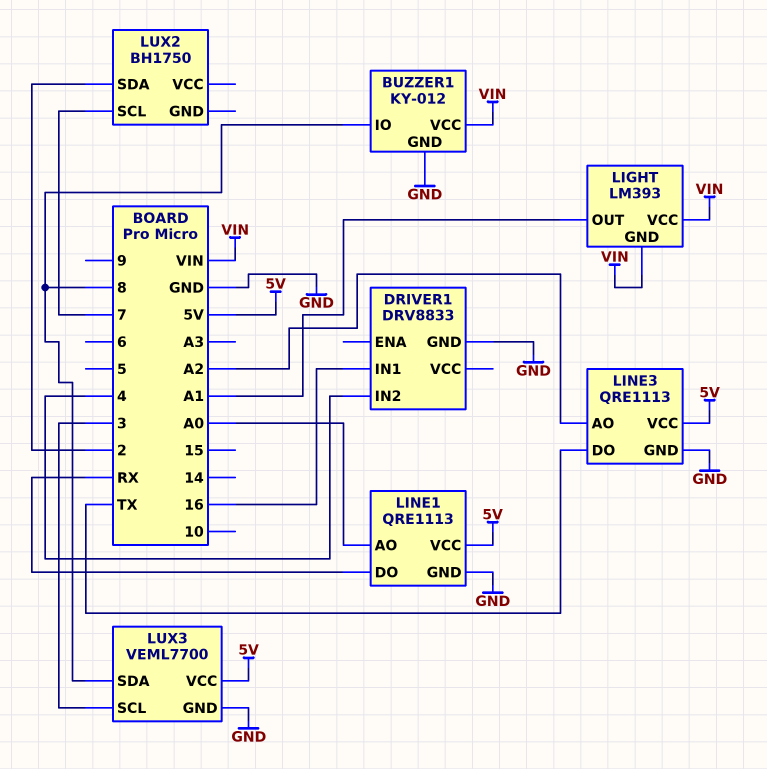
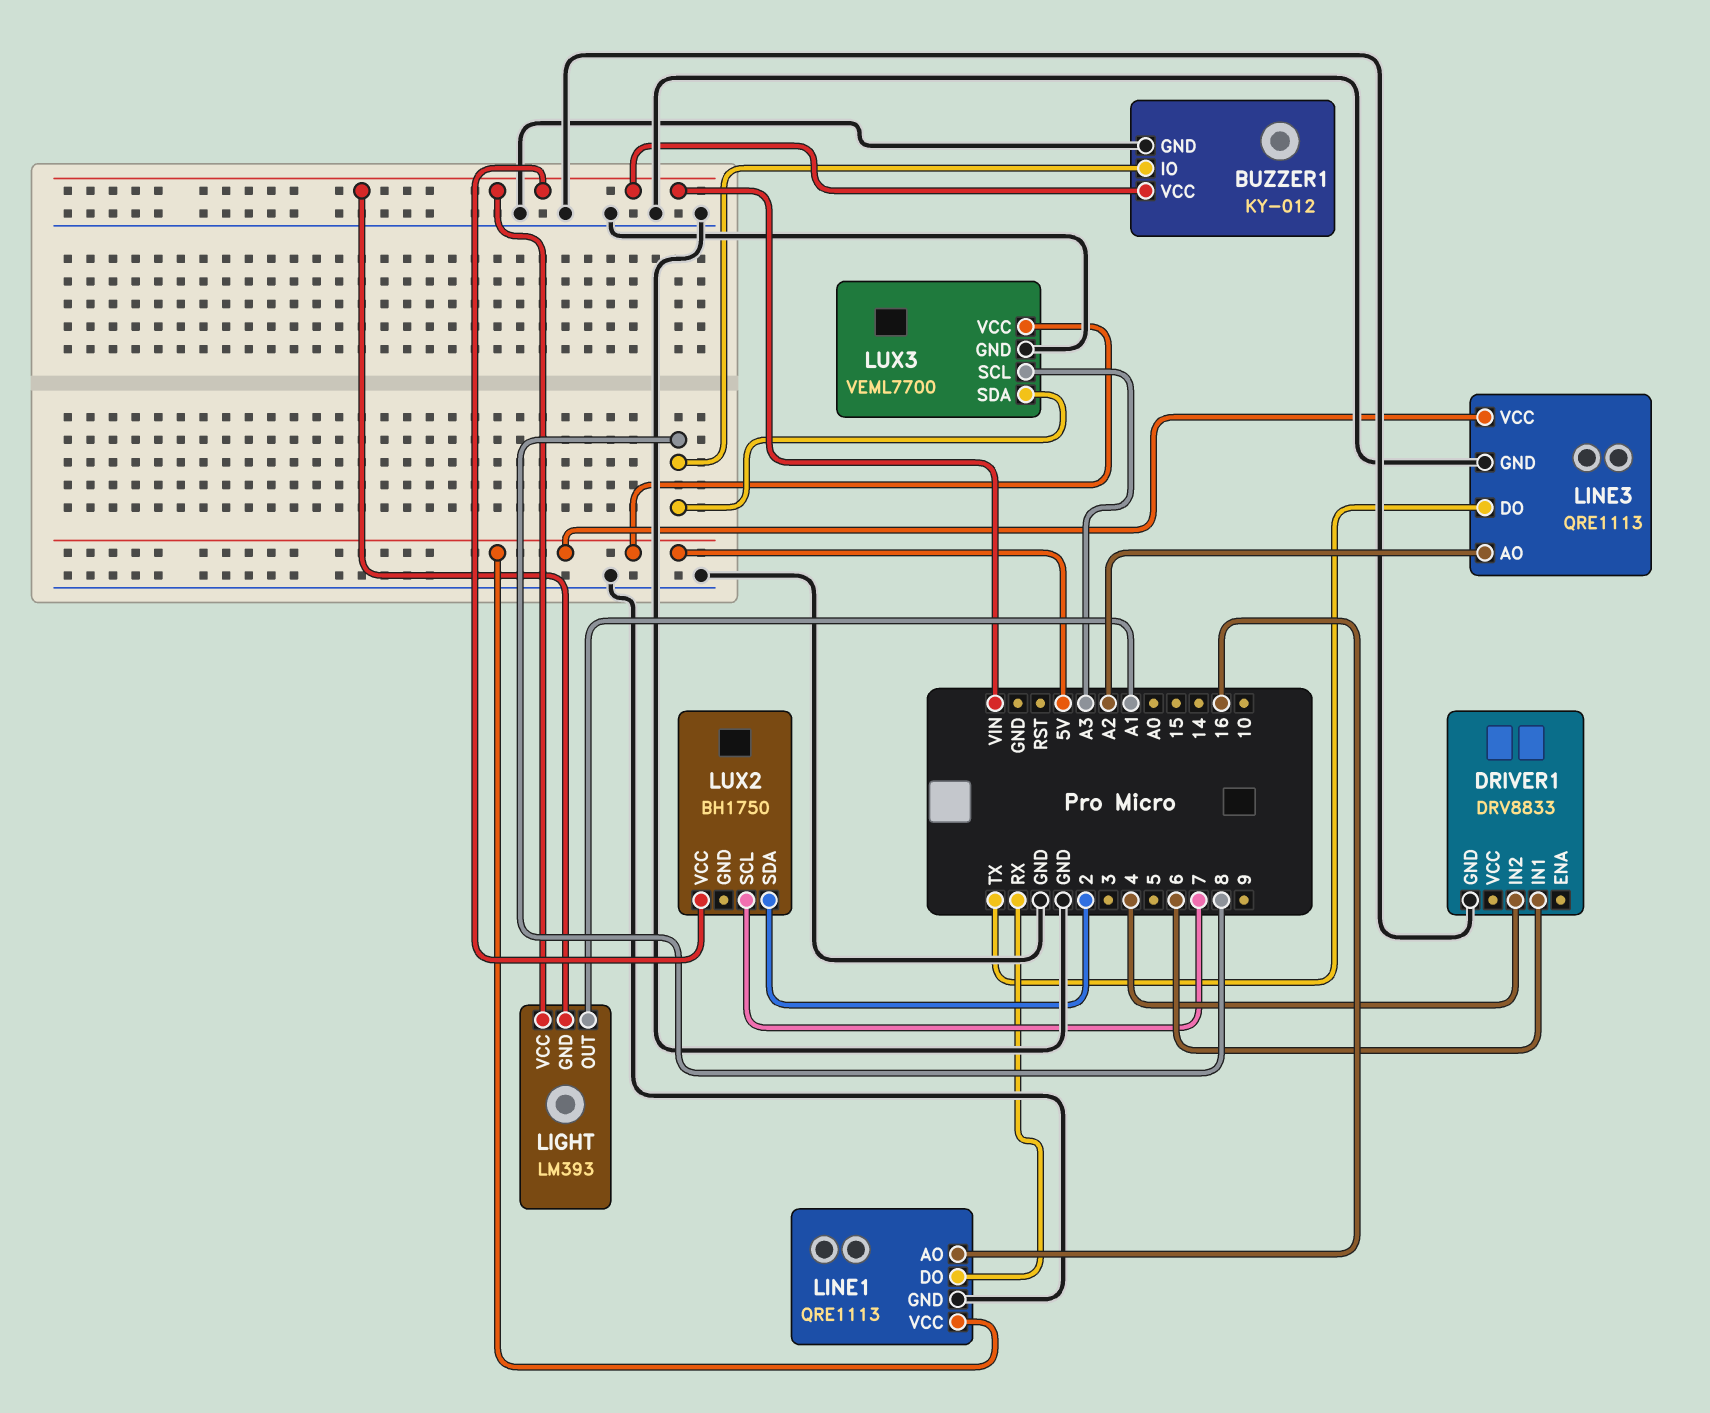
DRIVER1 pin IN1: 16 -> 6
LINE1 pin AO: A0 -> 16
LUX2 pin VCC: none -> VIN
LUX3 pin SCL: 3 -> A3

